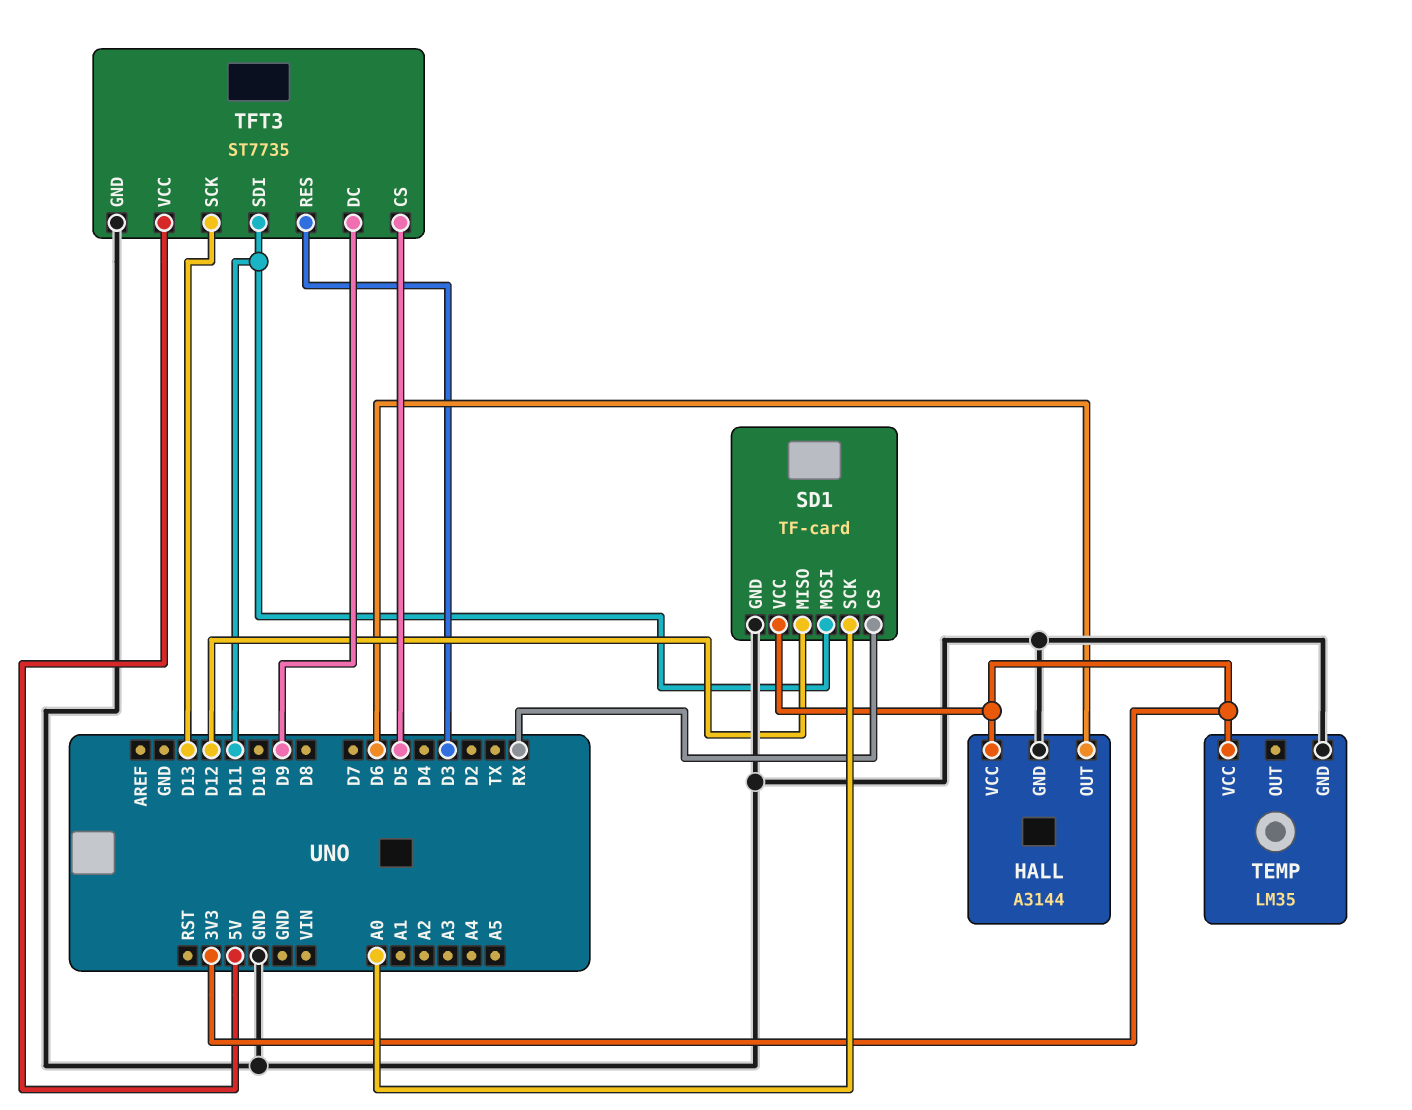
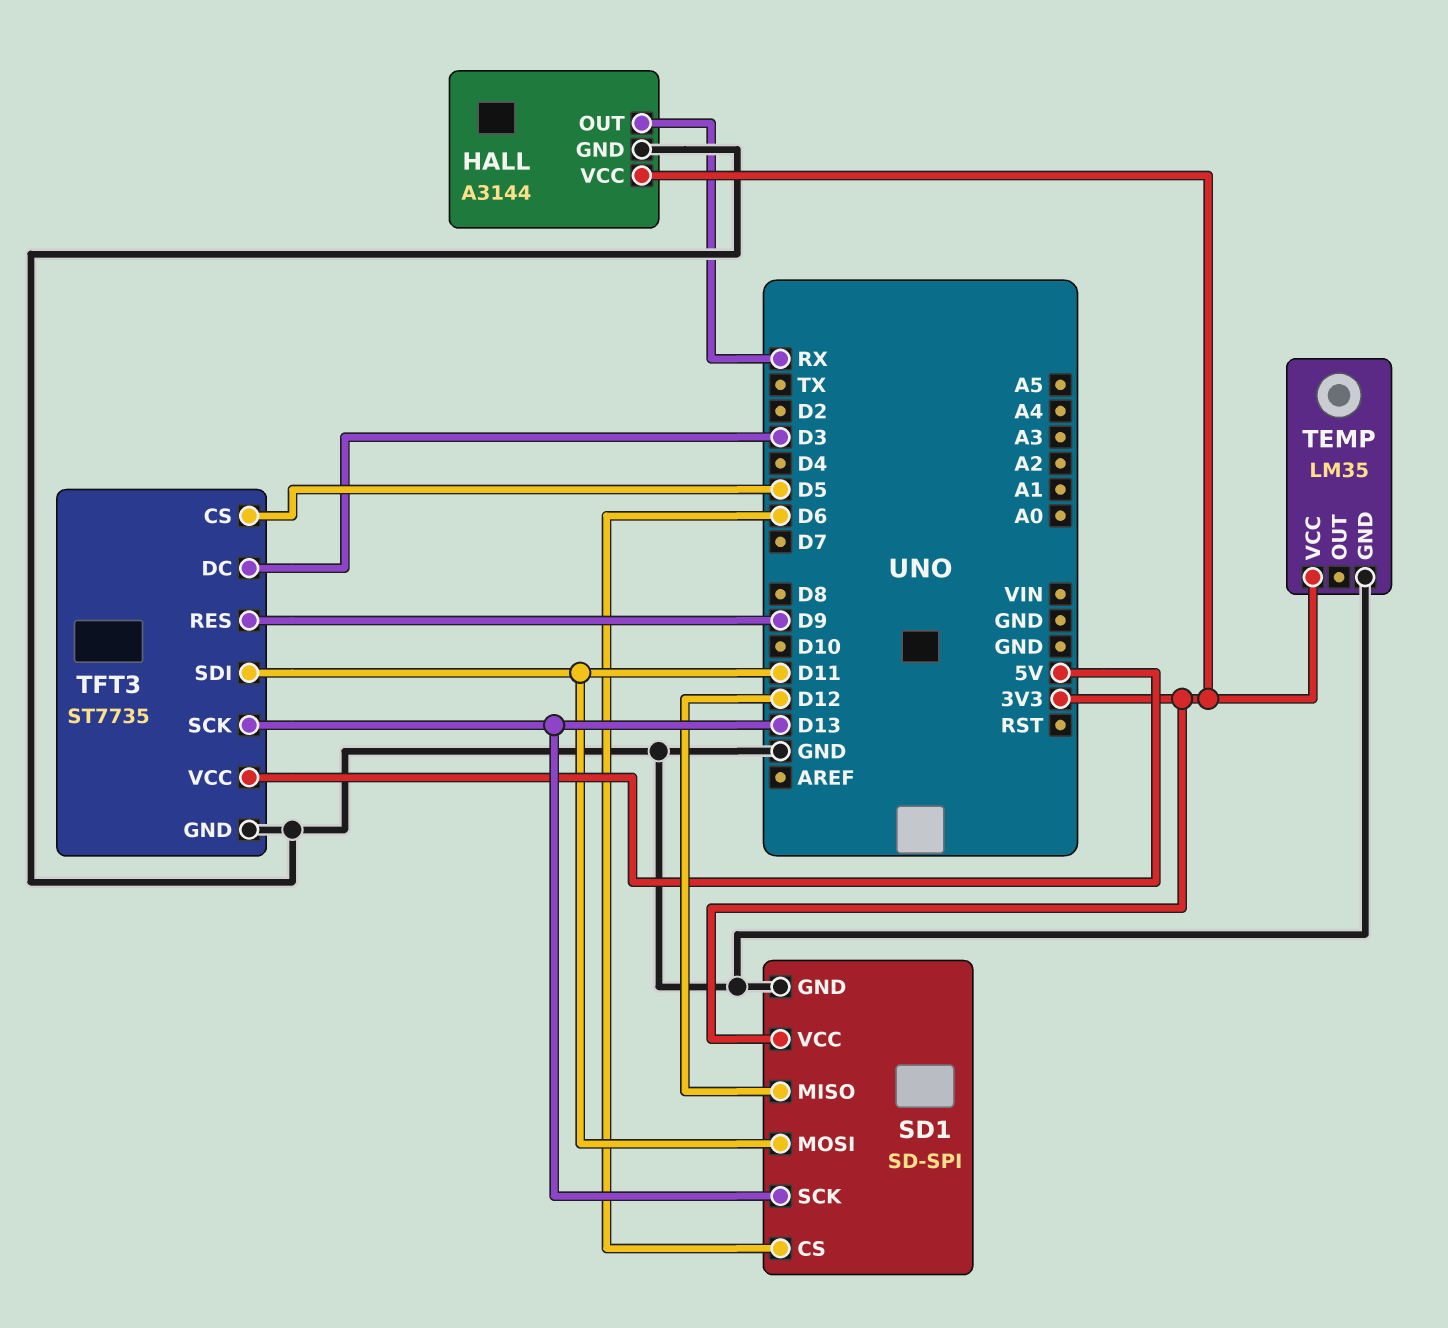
HALL pin OUT: D6 -> RX
SD1: TF-card -> SD-SPI
SD1 pin CS: RX -> D6
SD1 pin SCK: A0 -> D13
TFT3 pin DC: D9 -> D3
TFT3 pin RES: D3 -> D9

